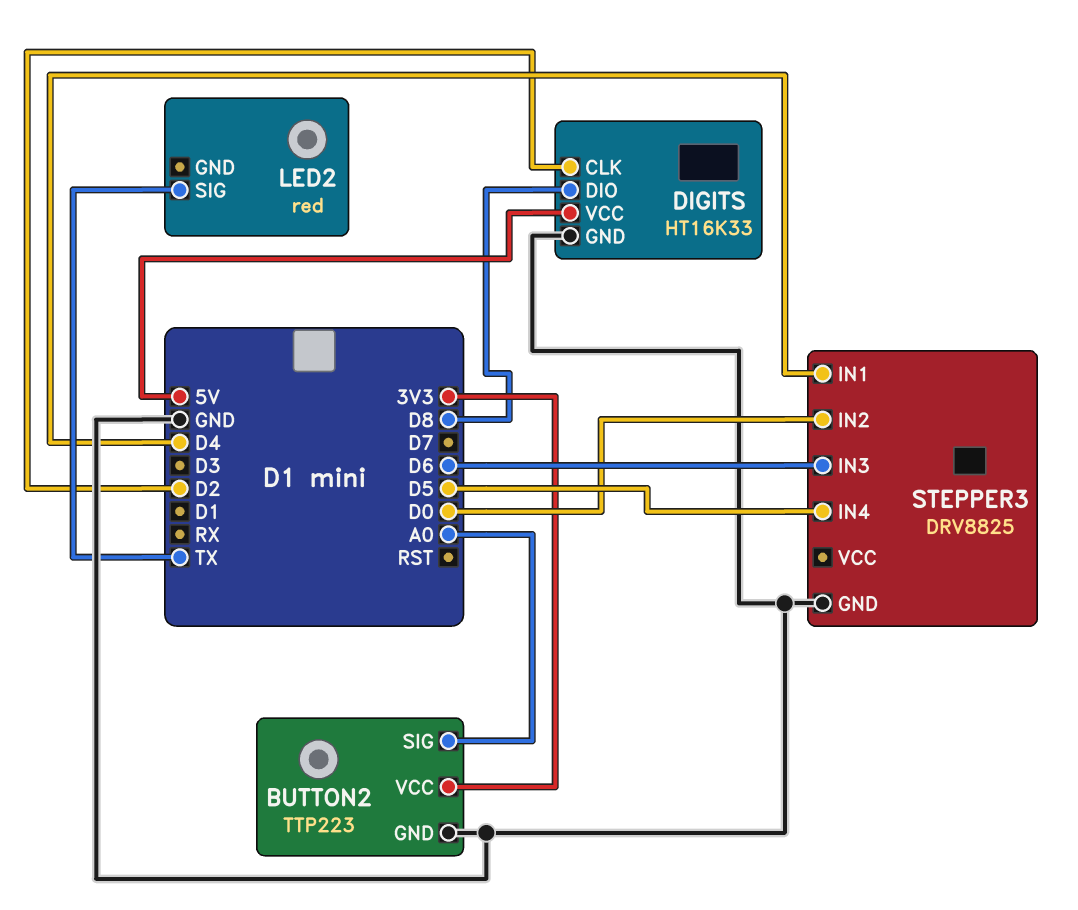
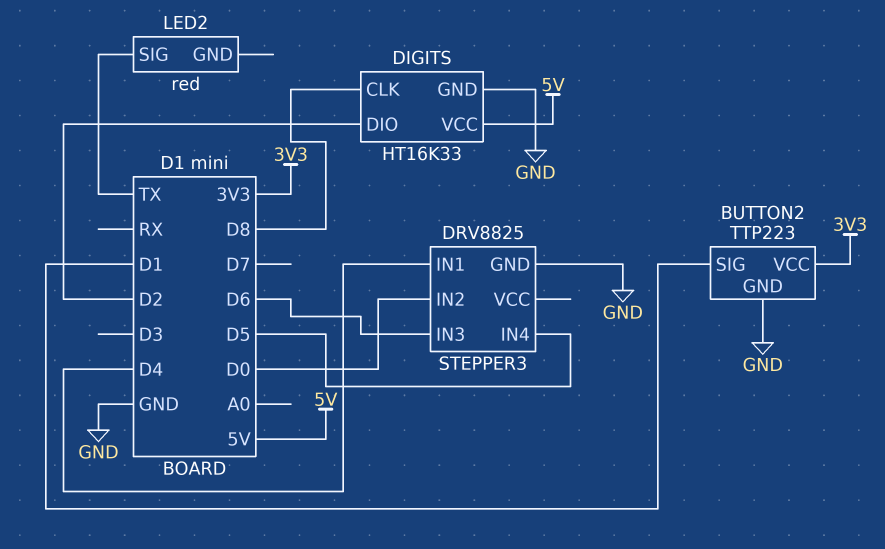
BUTTON2 pin SIG: A0 -> D1
DIGITS pin CLK: D2 -> D8
DIGITS pin DIO: D8 -> D2

